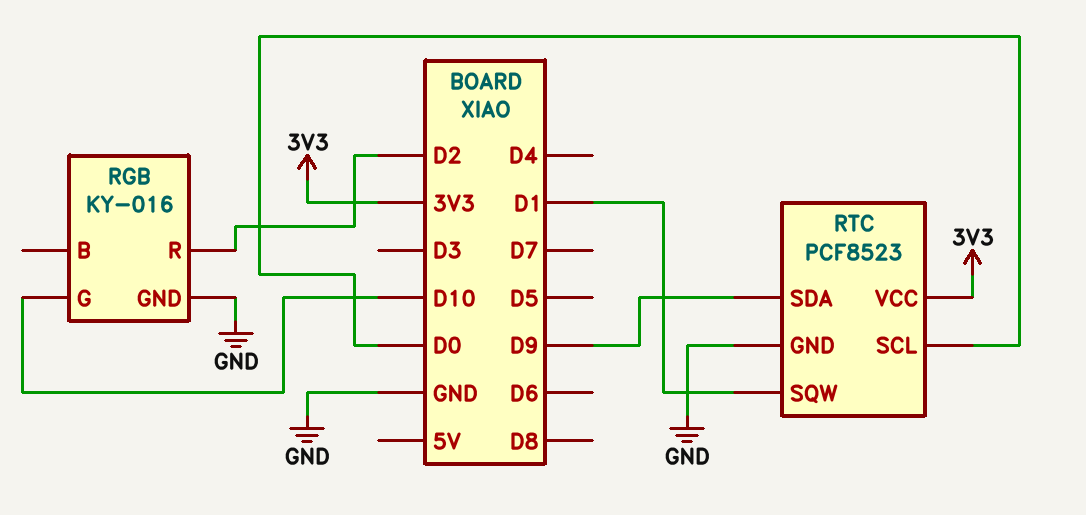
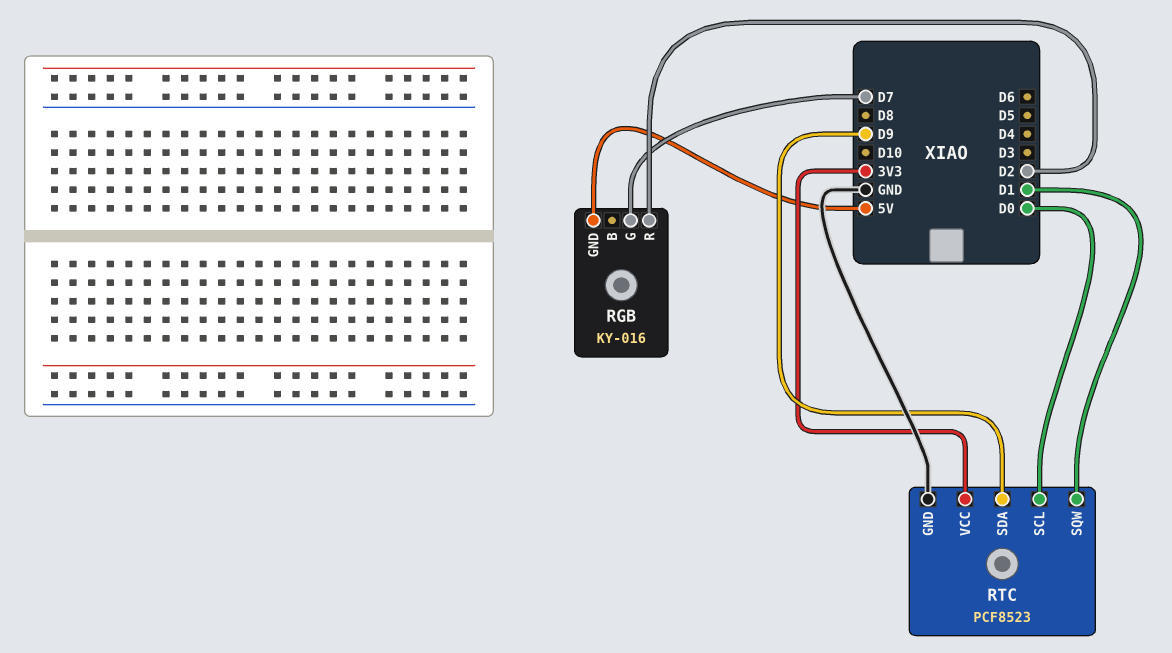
RGB pin G: D10 -> D7
RGB pin GND: GND -> 5V

